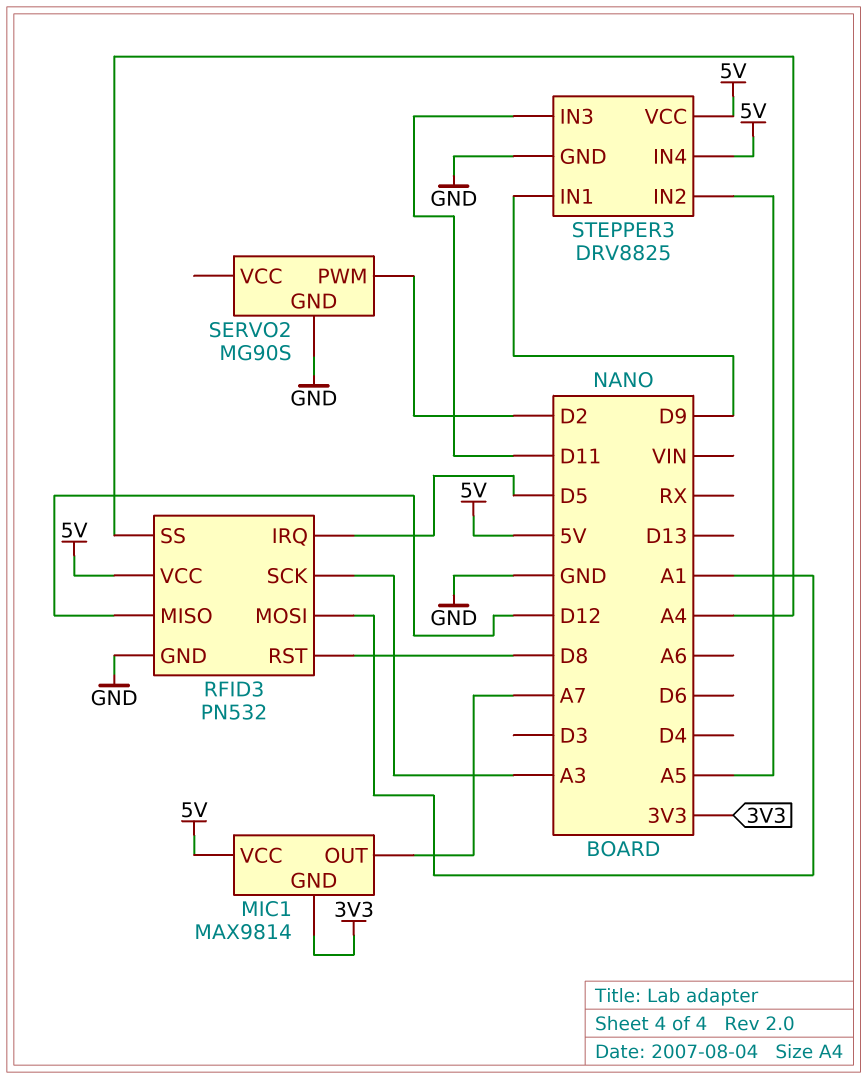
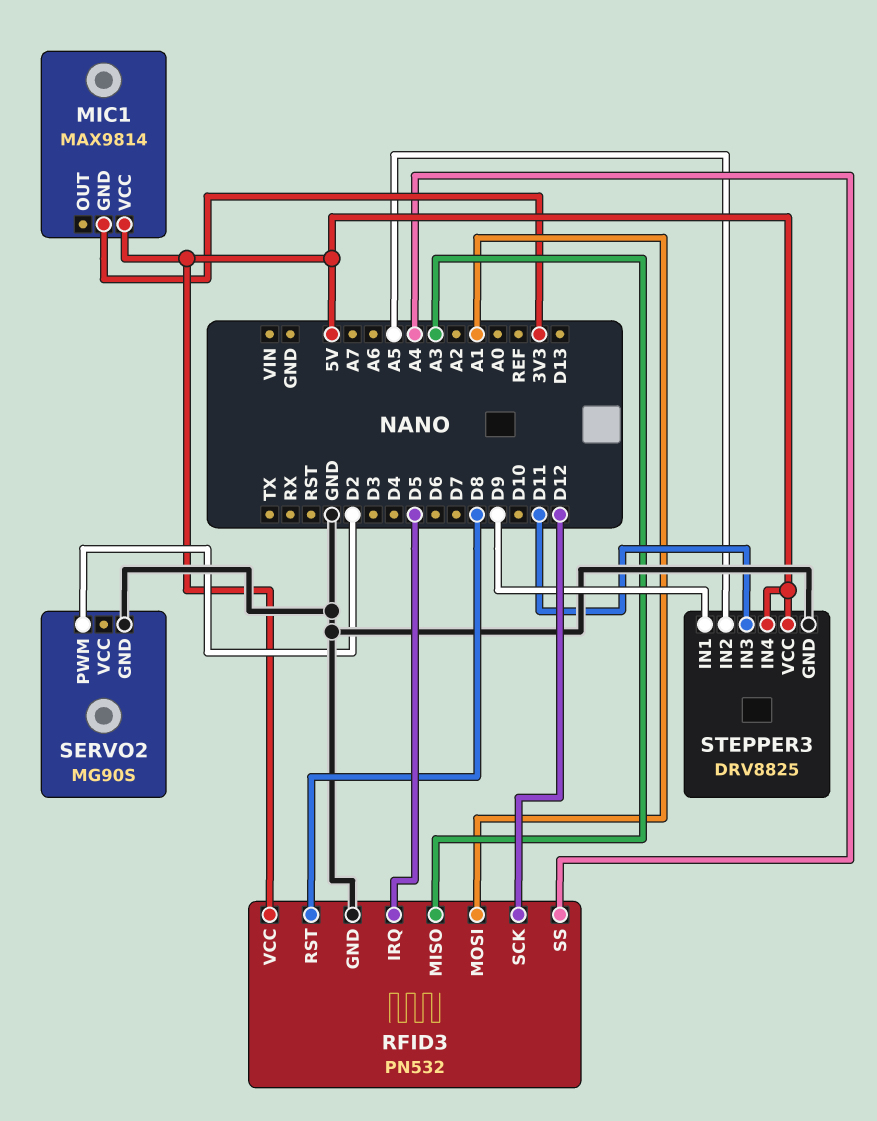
MIC1 pin OUT: A7 -> none
RFID3 pin MISO: D12 -> A3
RFID3 pin SCK: A3 -> D12

